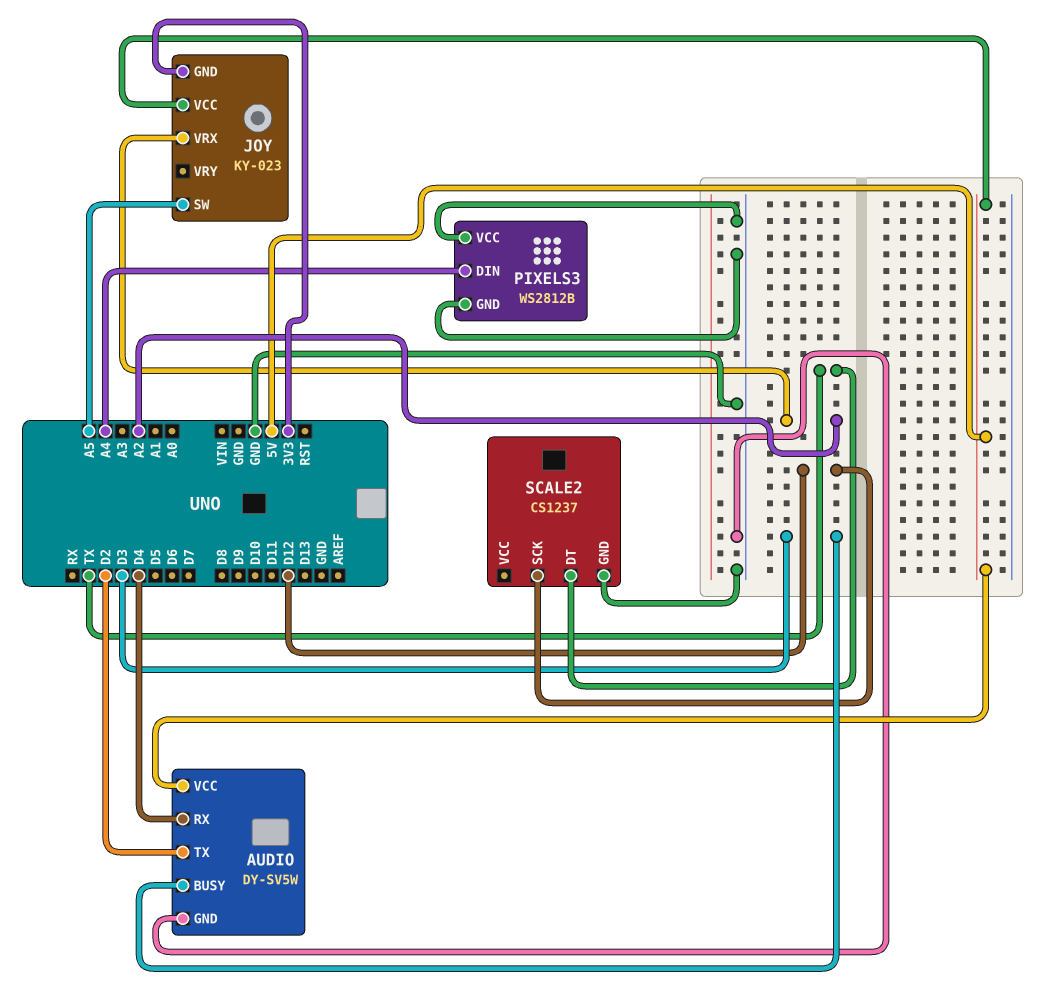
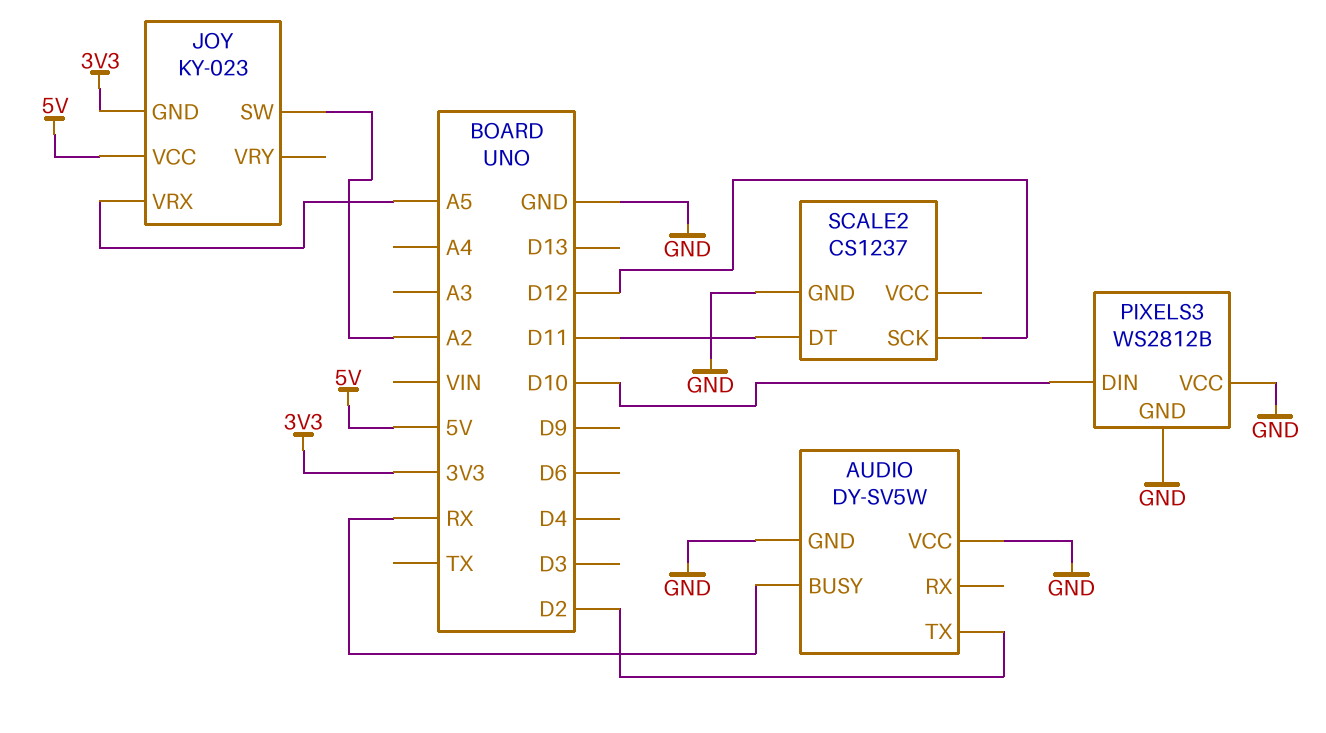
AUDIO pin BUSY: D3 -> RX
AUDIO pin RX: D4 -> none
AUDIO pin VCC: 5V -> GND
JOY pin SW: A5 -> A2
JOY pin VRX: A2 -> A5
PIXELS3 pin DIN: A4 -> D10
SCALE2 pin DT: TX -> D11

